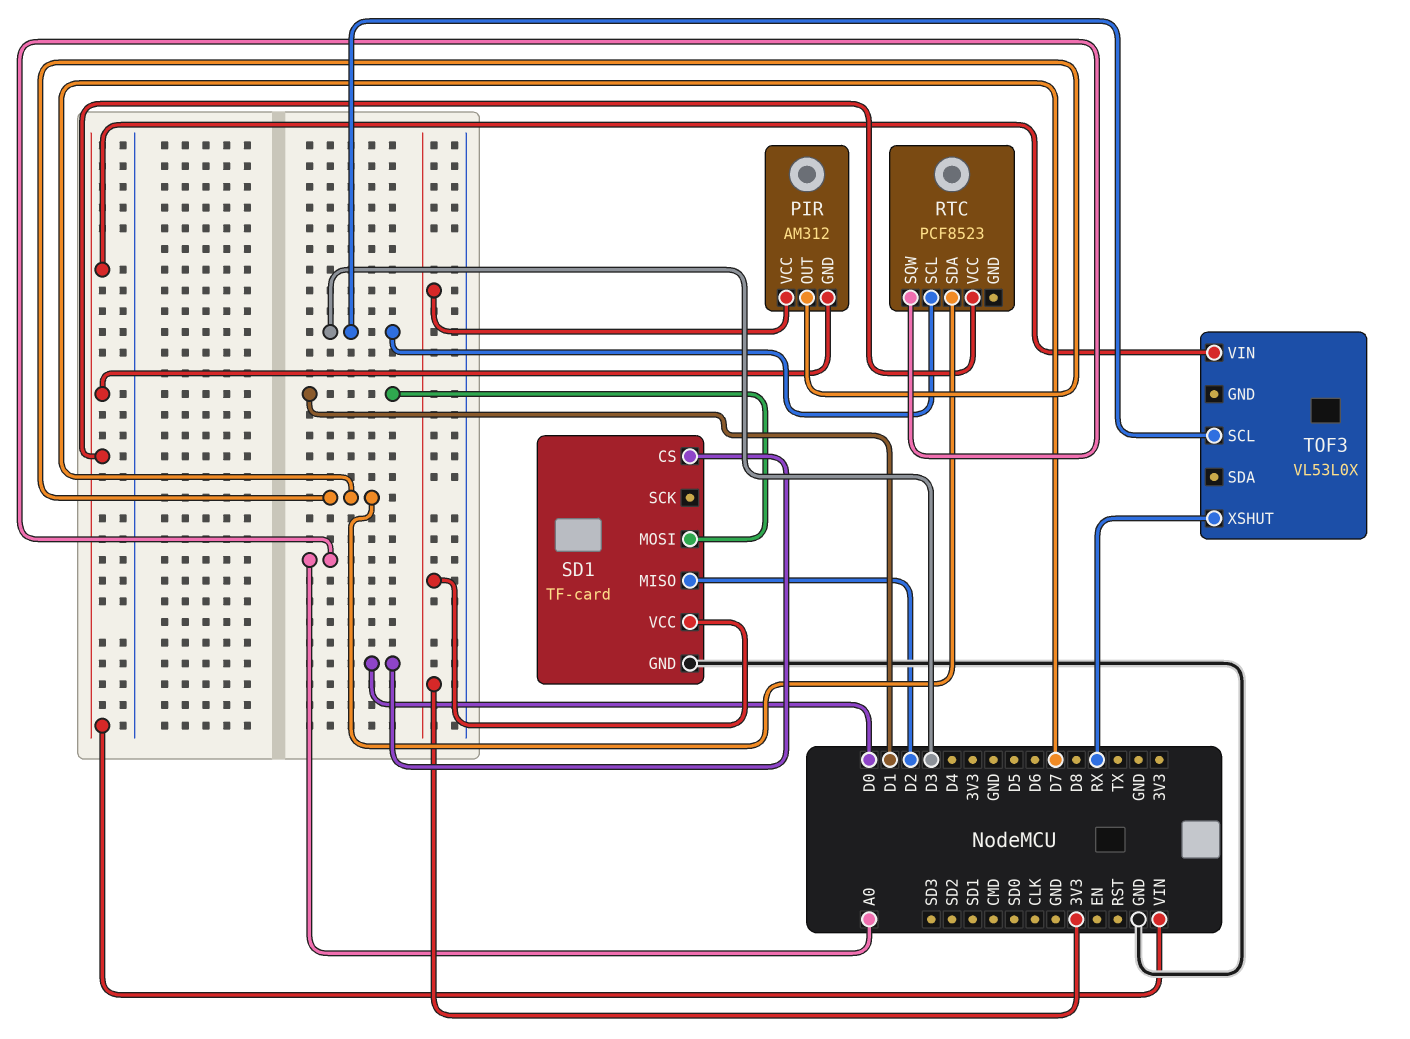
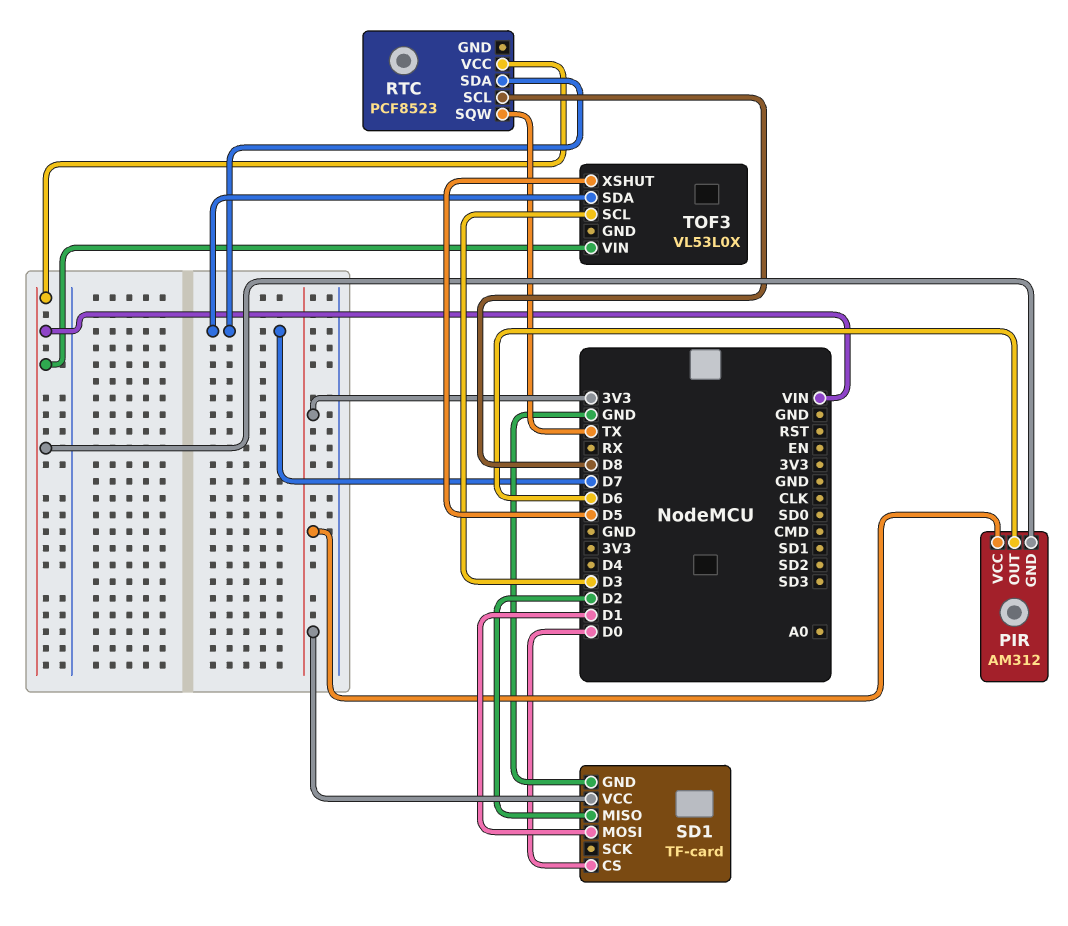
PIR pin OUT: D7 -> D6
RTC pin SCL: D3 -> D8
RTC pin SQW: A0 -> TX
TOF3 pin SDA: none -> D7
TOF3 pin XSHUT: RX -> D5

